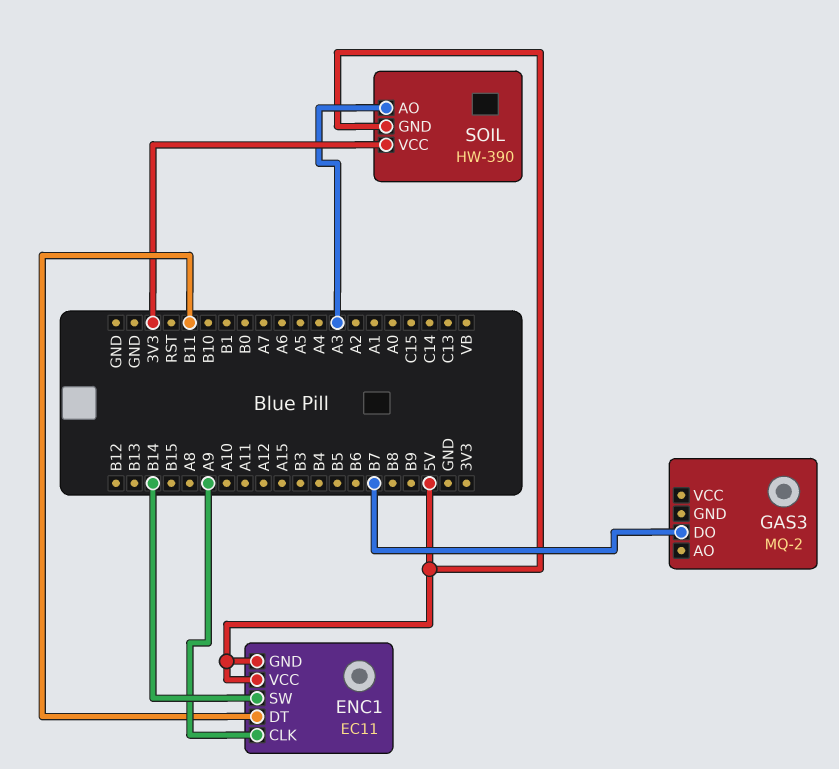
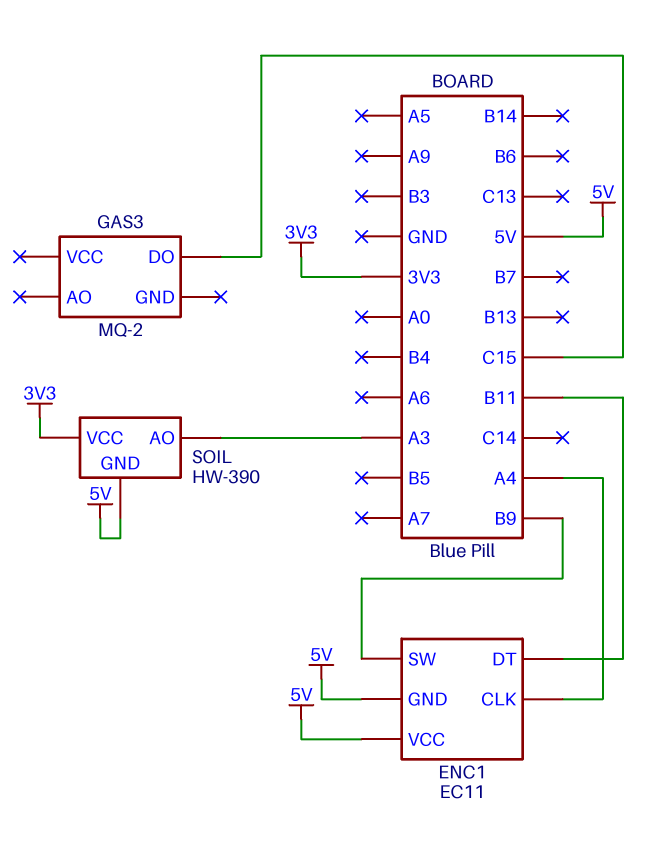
ENC1 pin CLK: A9 -> A4
ENC1 pin SW: B14 -> B9
GAS3 pin DO: B7 -> C15

